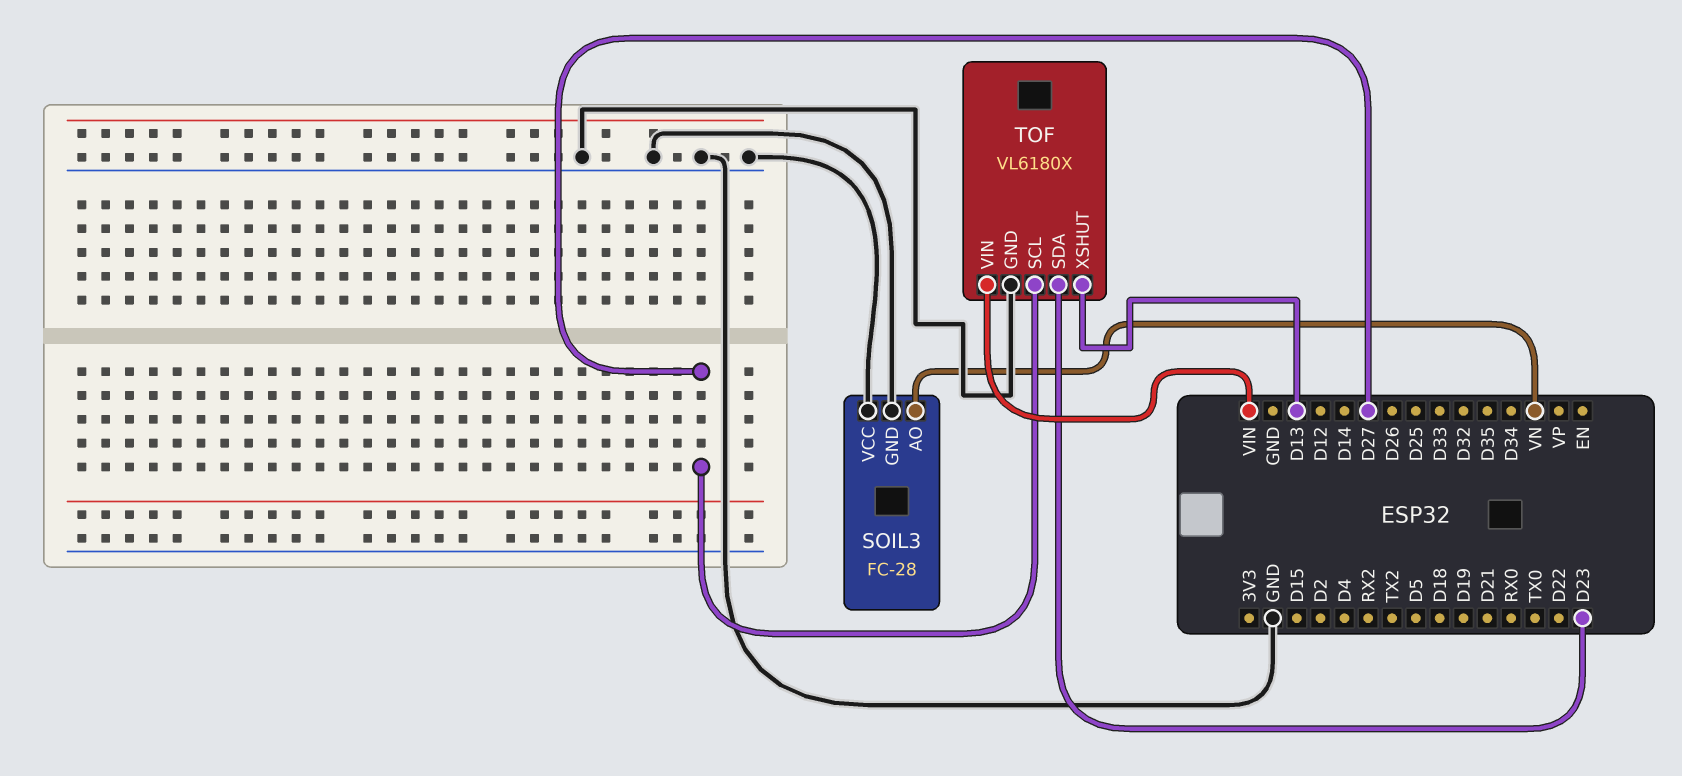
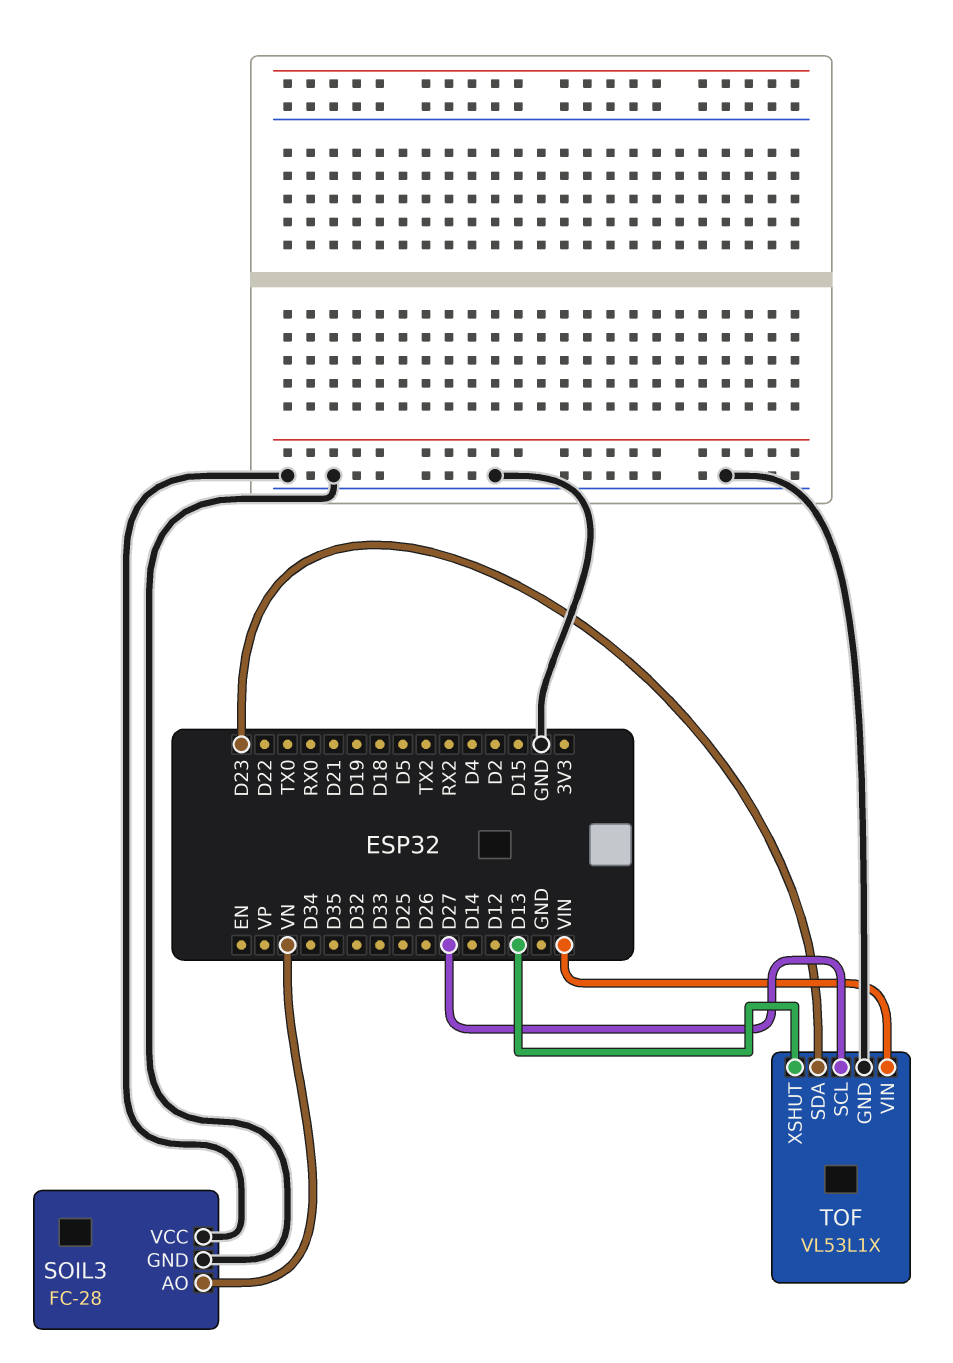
TOF: VL6180X -> VL53L1X

